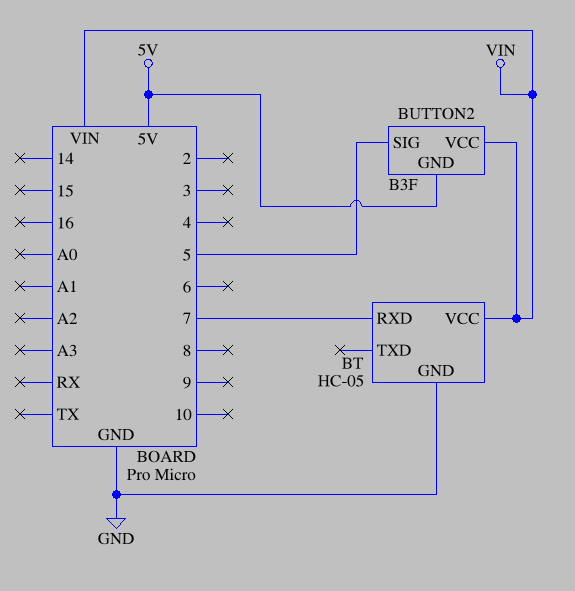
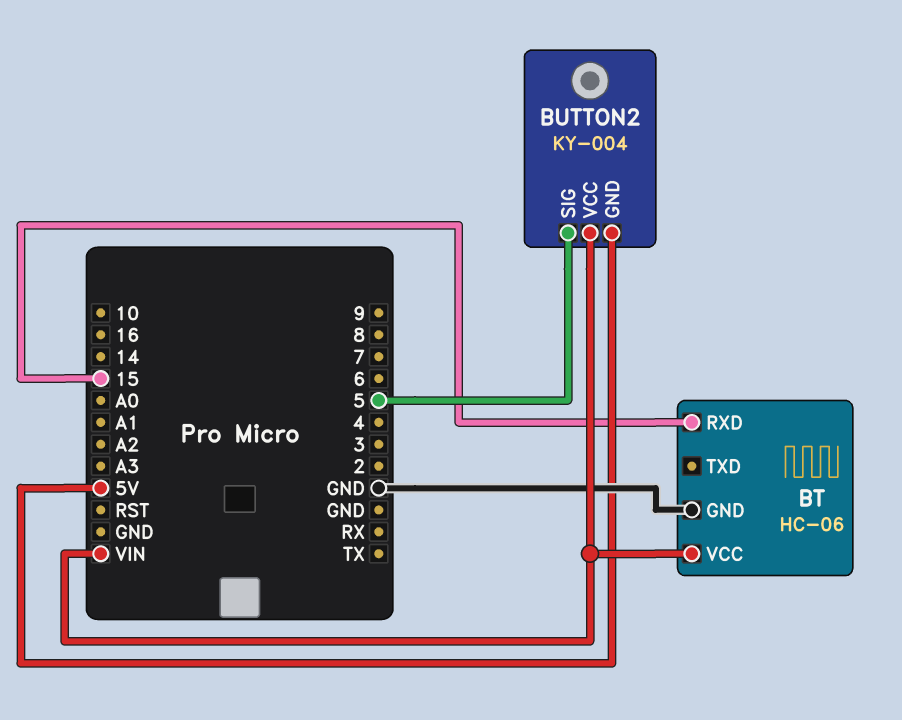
BT: HC-05 -> HC-06
BT pin RXD: 7 -> 15
BUTTON2: B3F -> KY-004

